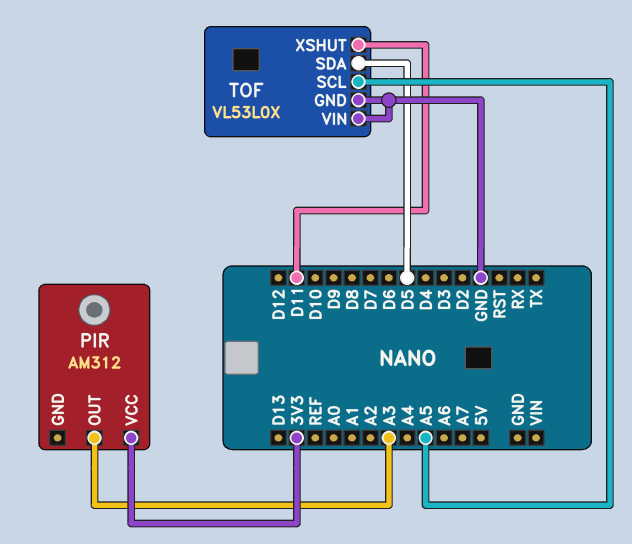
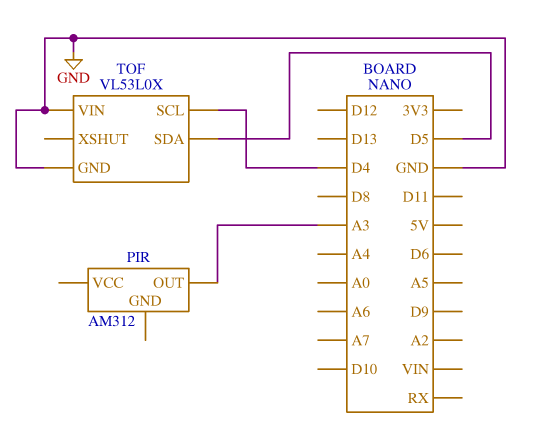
PIR pin VCC: 3V3 -> none
TOF pin SCL: A5 -> D4
TOF pin XSHUT: D11 -> none

